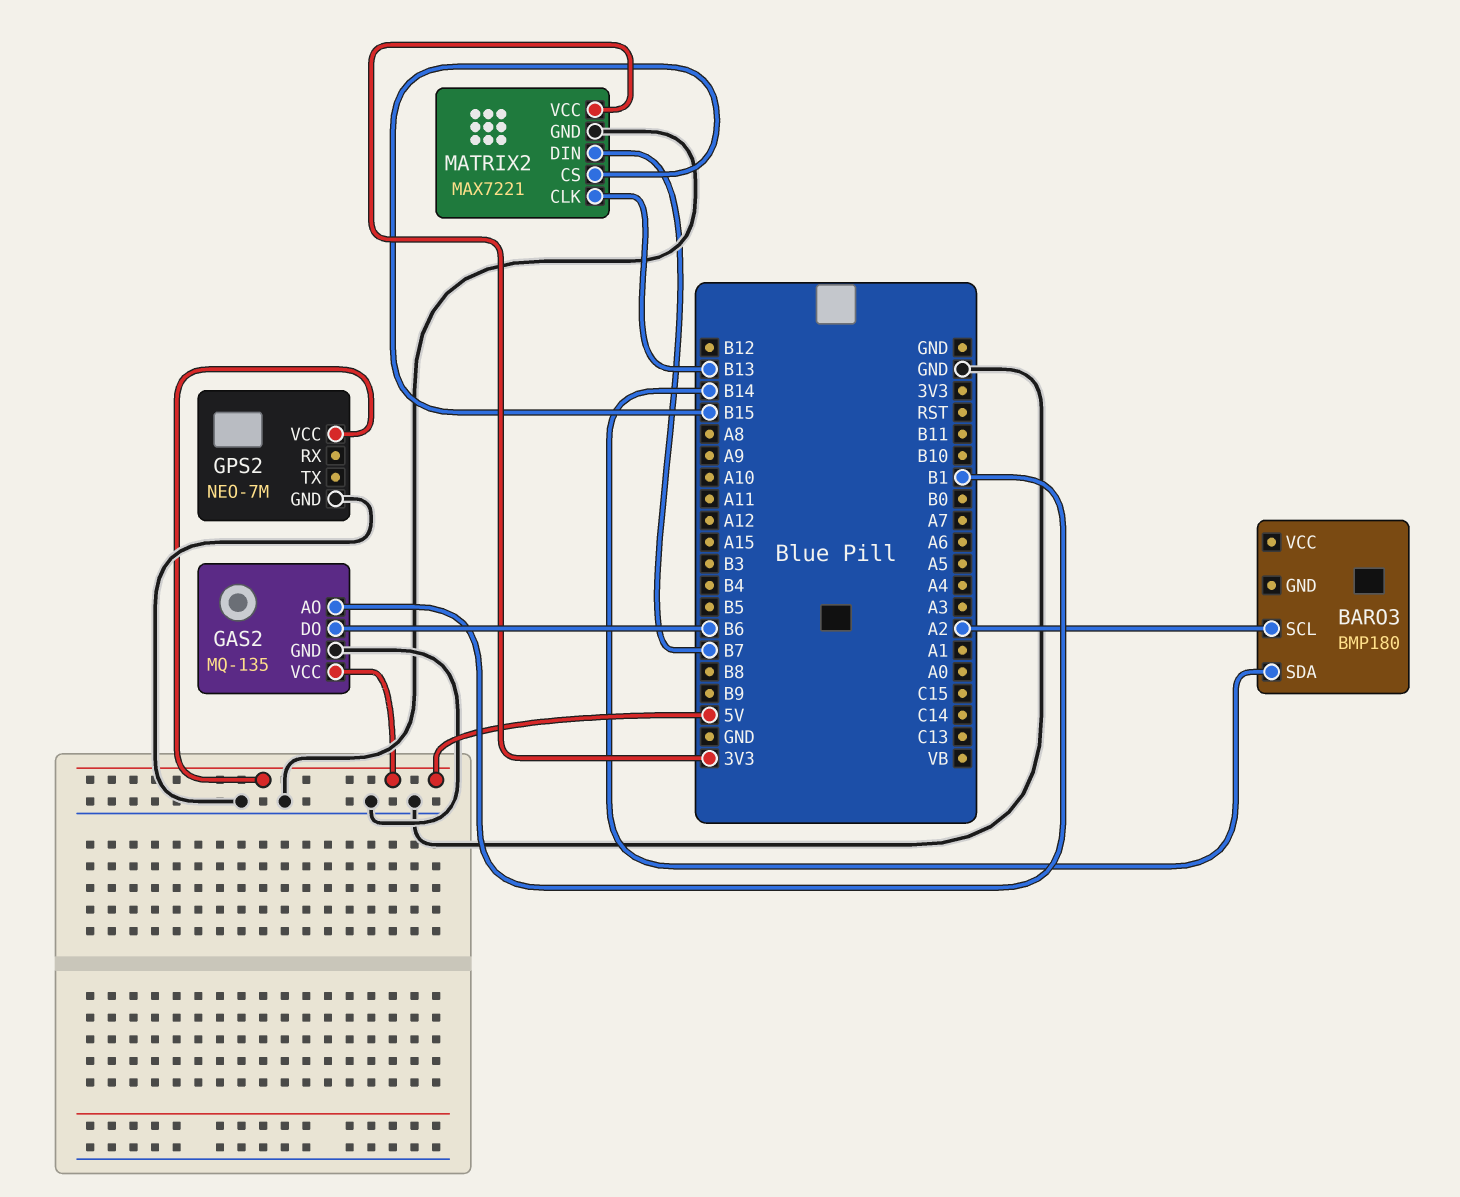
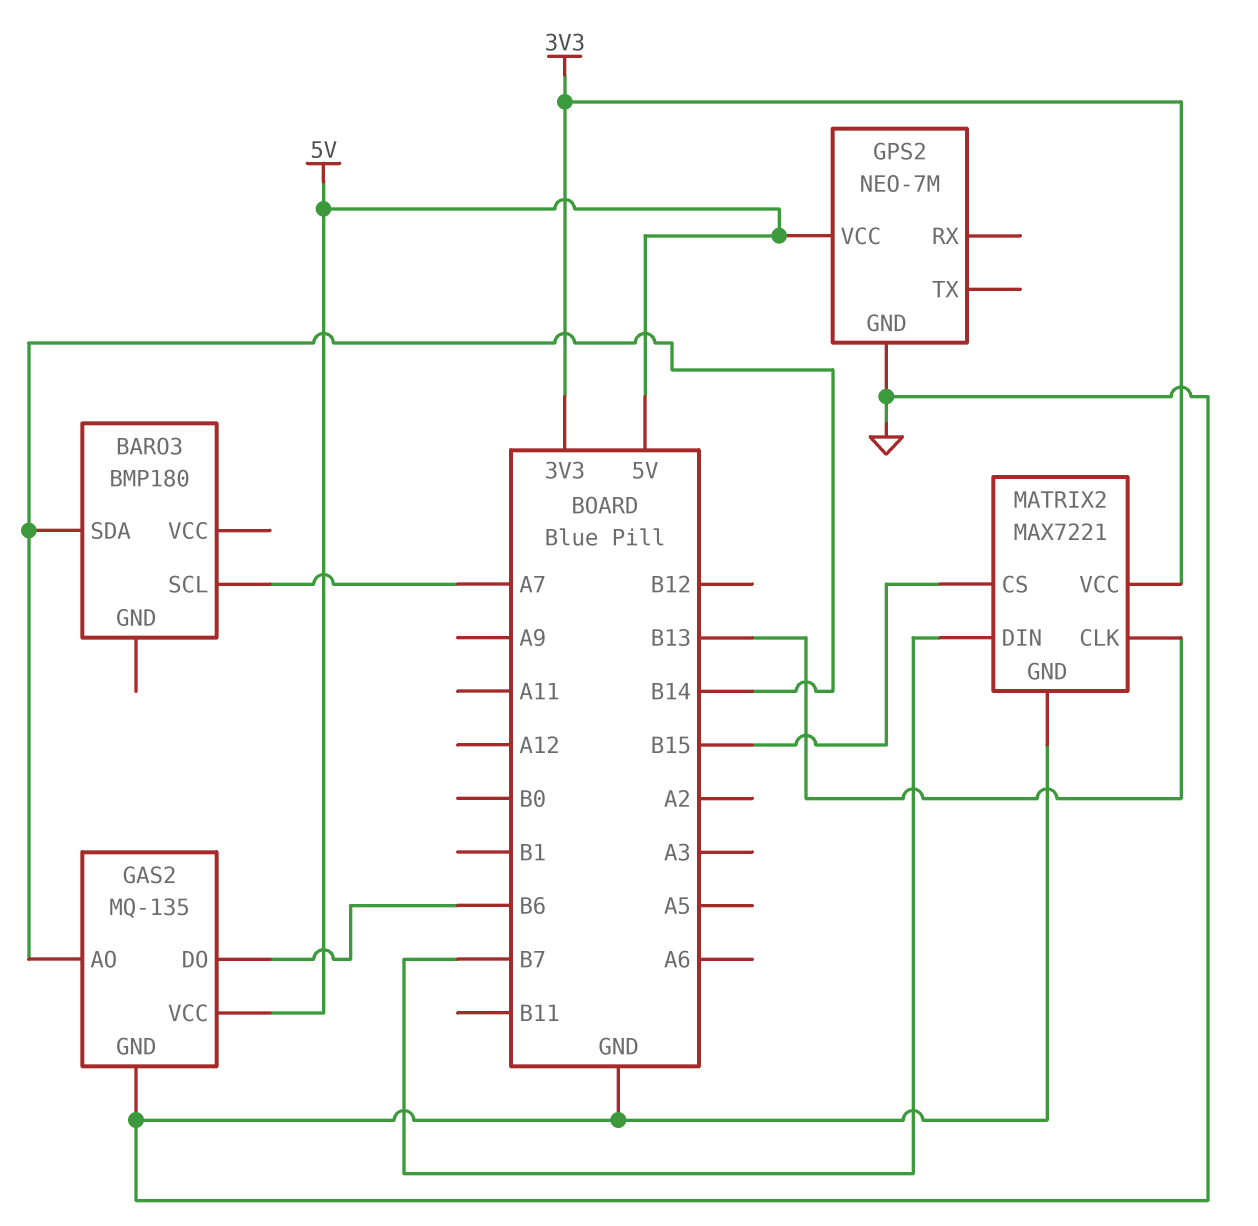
BARO3 pin SCL: A2 -> A7
GAS2 pin AO: B1 -> B14

